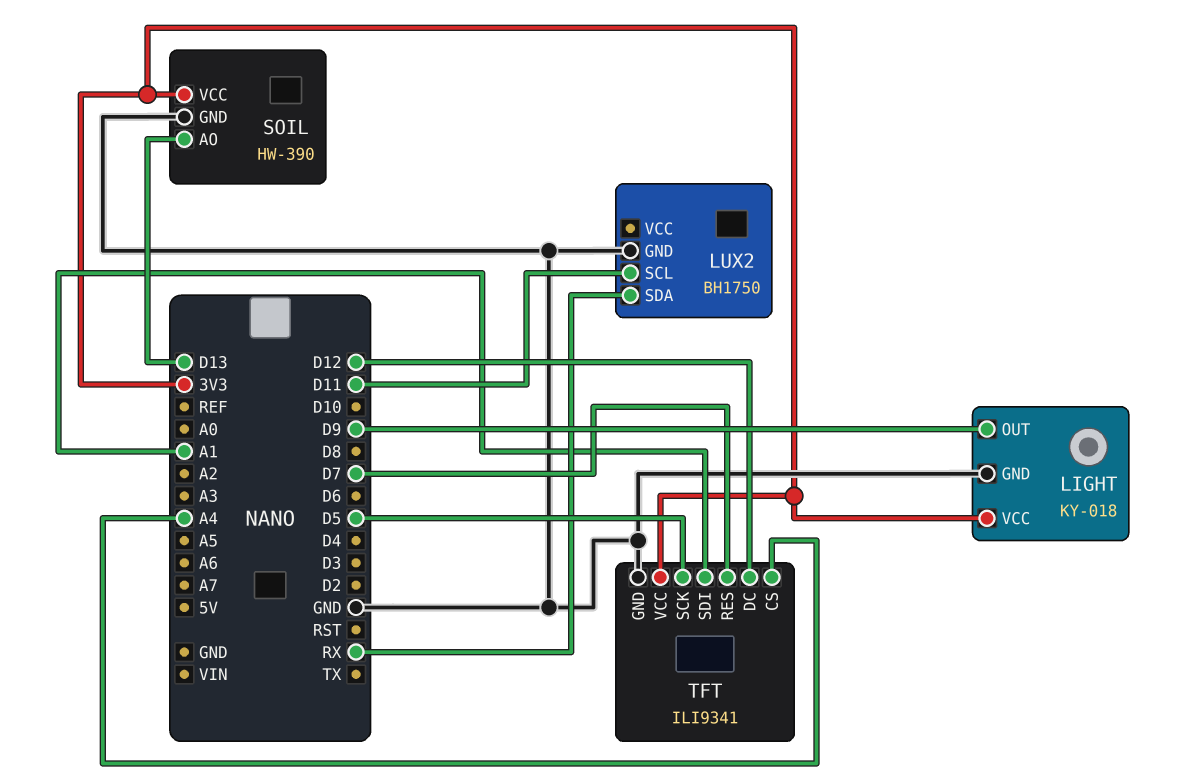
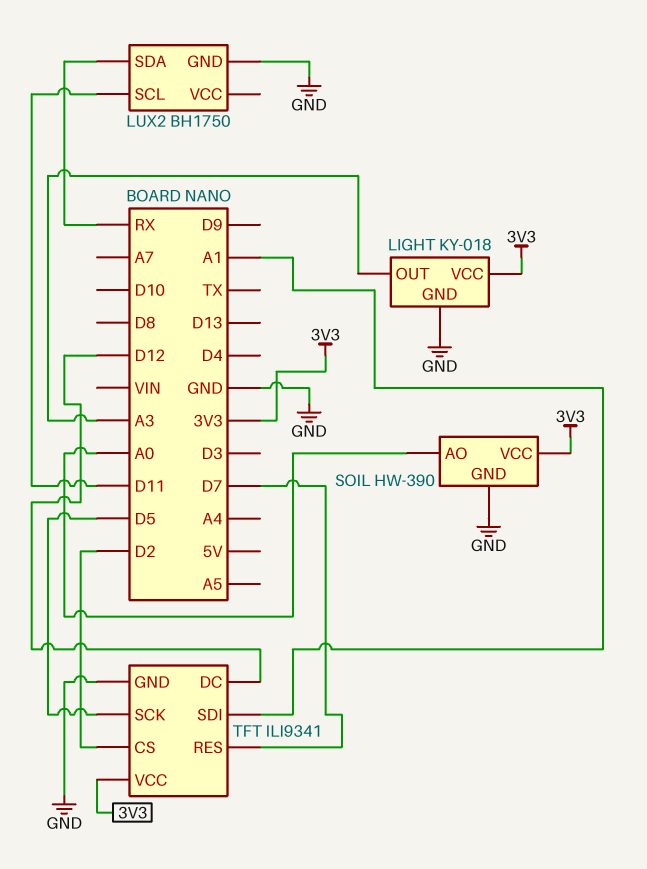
LIGHT pin OUT: D9 -> A3
SOIL pin AO: D13 -> A0
TFT pin CS: A4 -> D2

